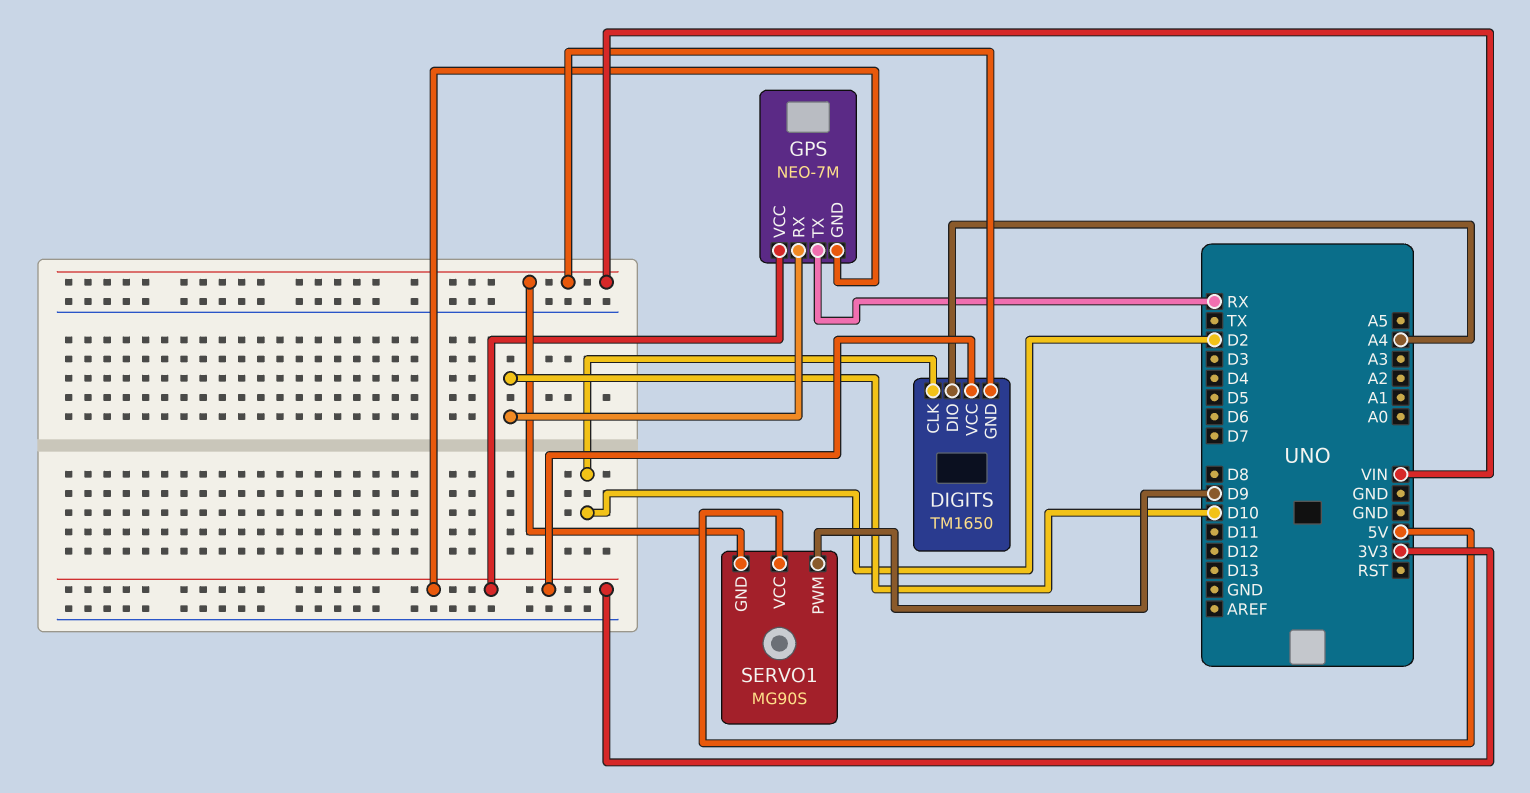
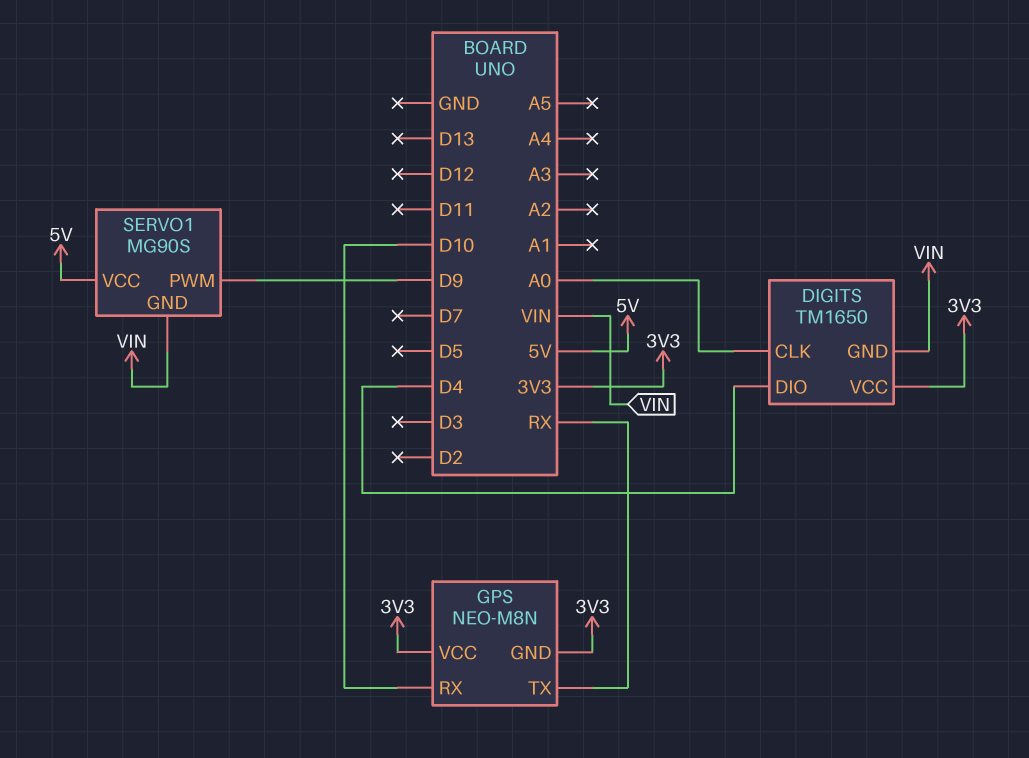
DIGITS pin CLK: D2 -> A0
DIGITS pin DIO: A4 -> D4
GPS: NEO-7M -> NEO-M8N

